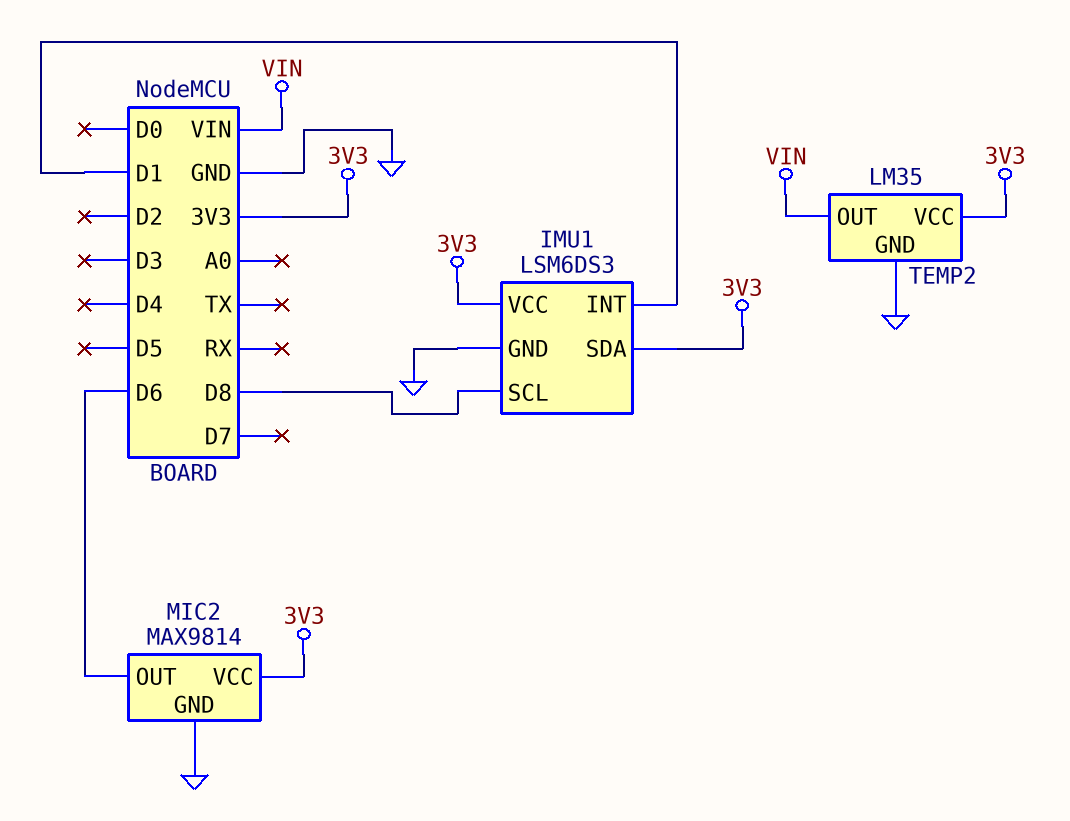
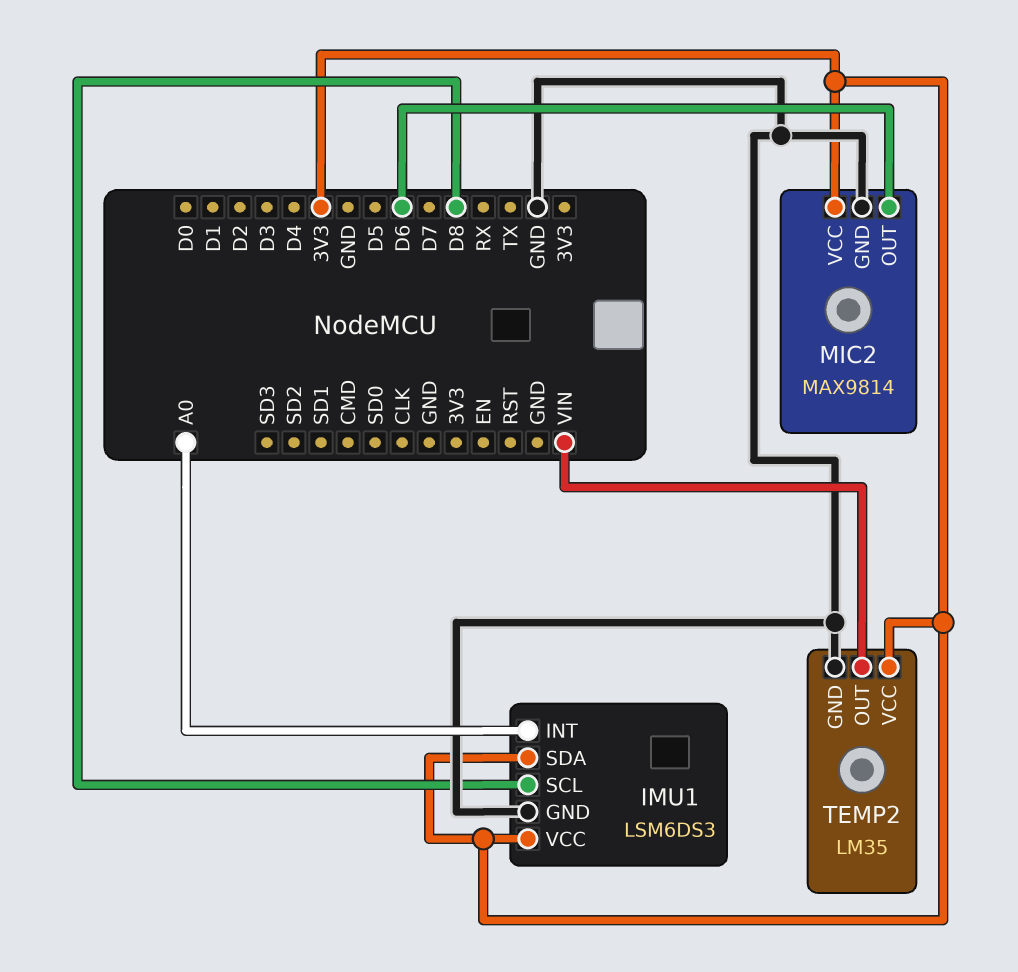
IMU1 pin INT: D1 -> A0

